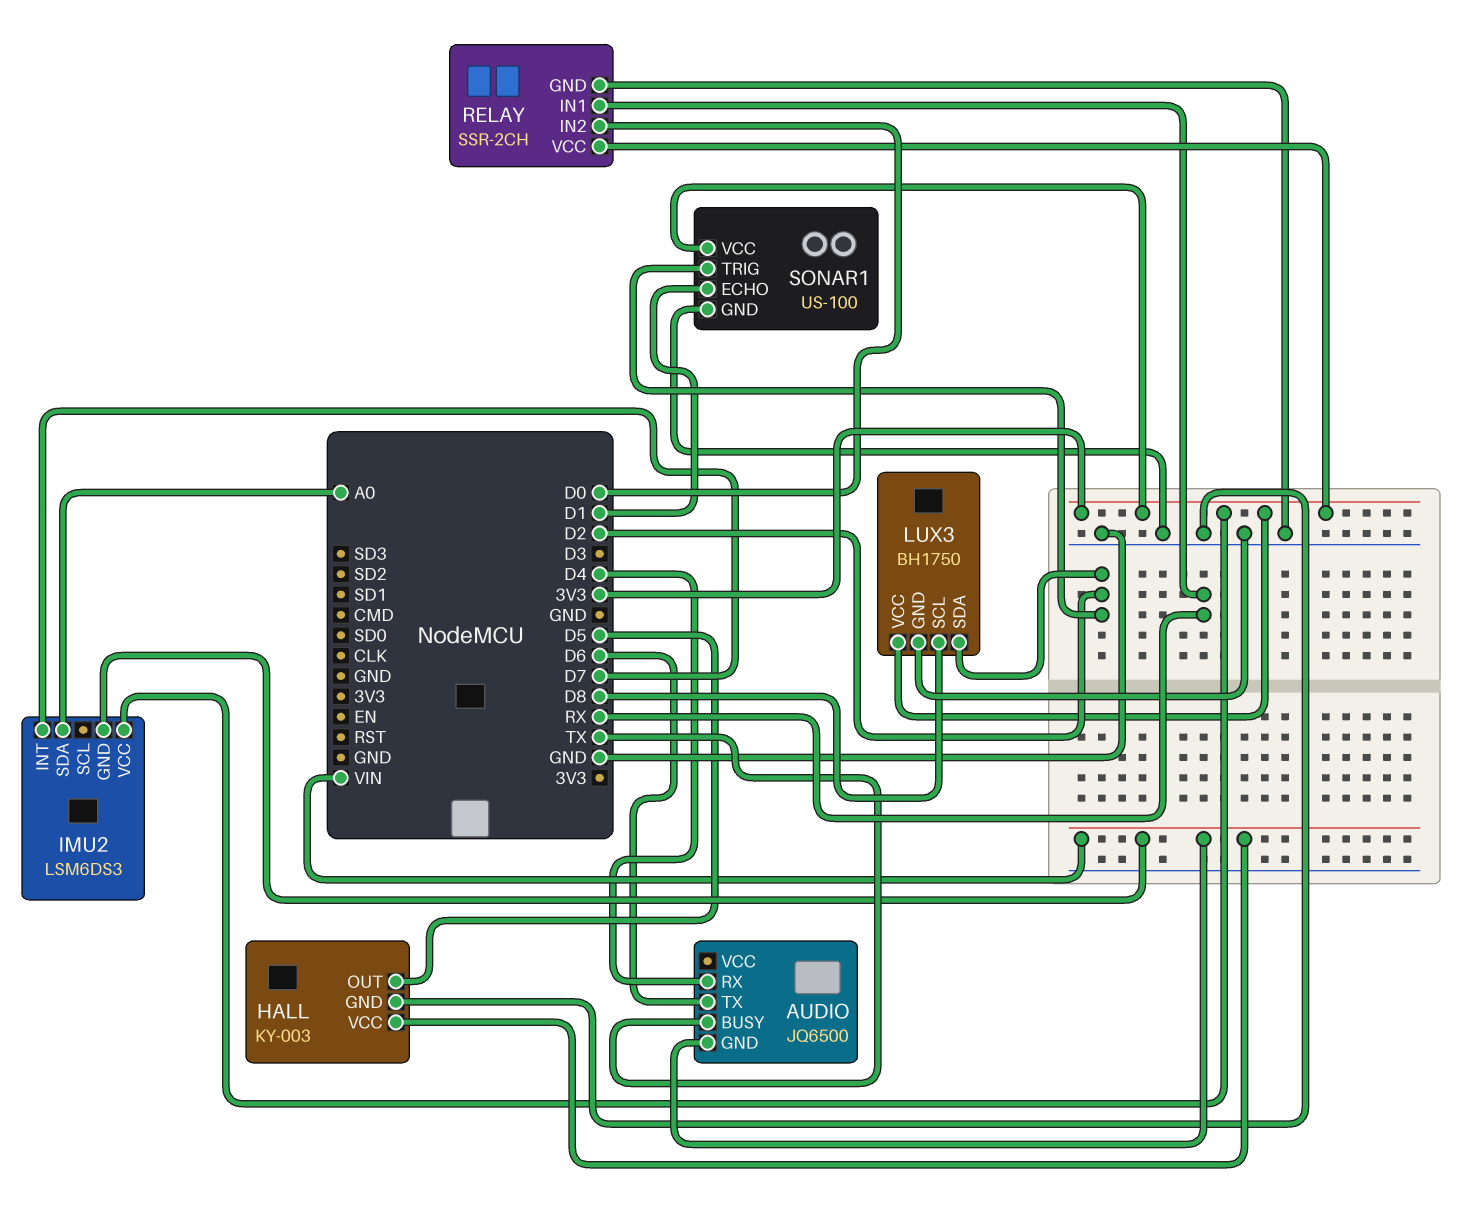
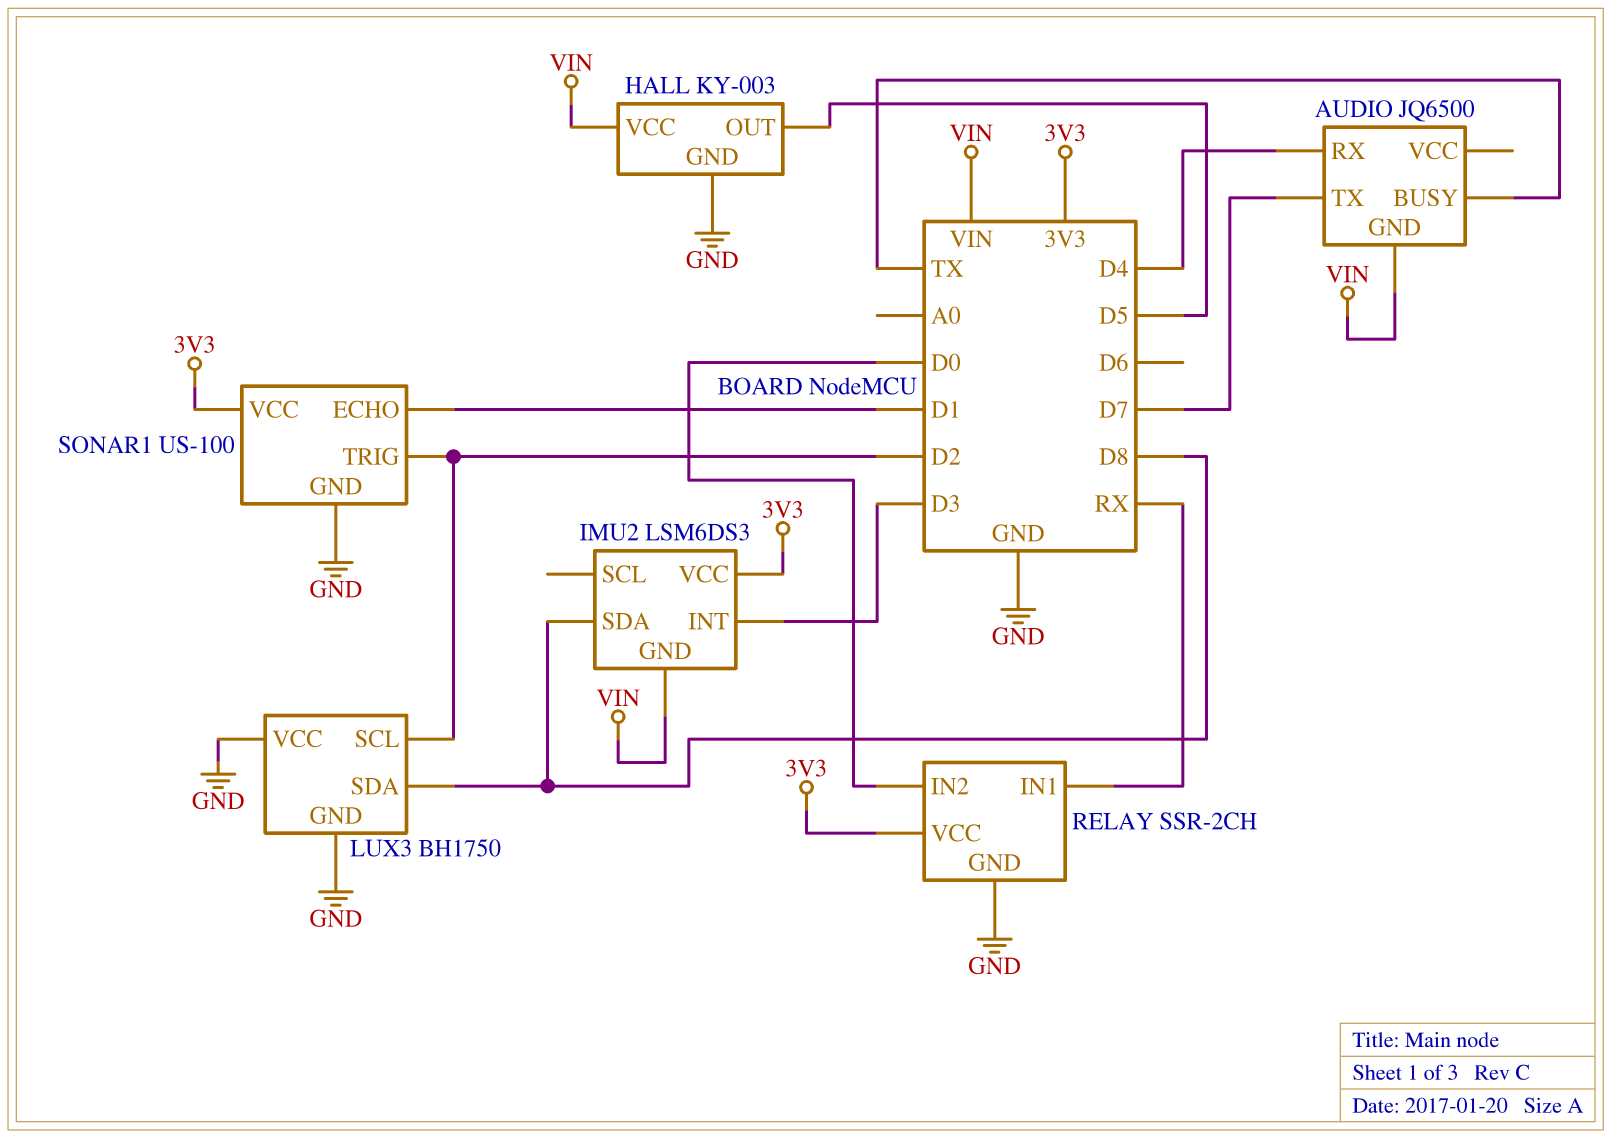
AUDIO pin TX: D6 -> D7
IMU2 pin INT: D7 -> D3
IMU2 pin SDA: A0 -> D8
LUX3 pin SCL: D8 -> D2
LUX3 pin SDA: D2 -> D8
LUX3 pin VCC: 3V3 -> GND

